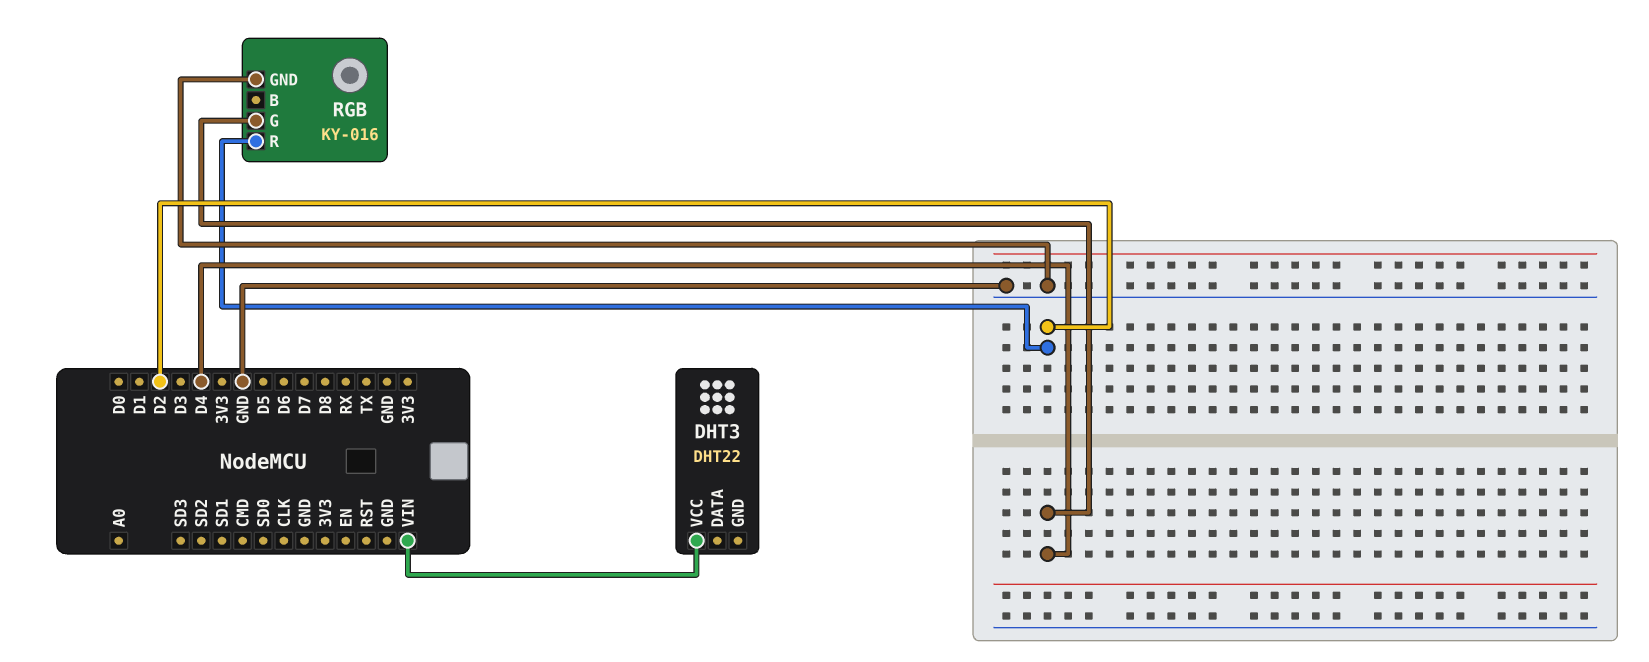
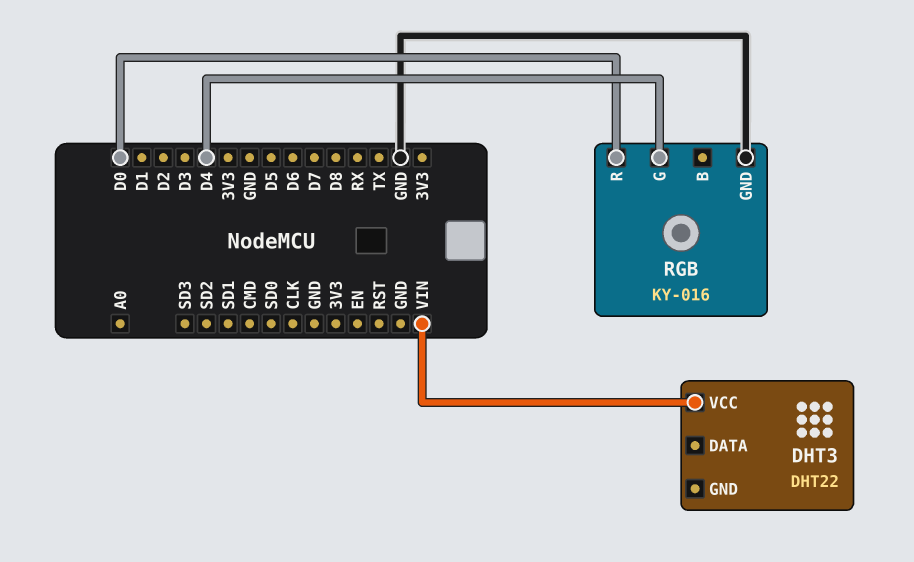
RGB pin R: D2 -> D0

